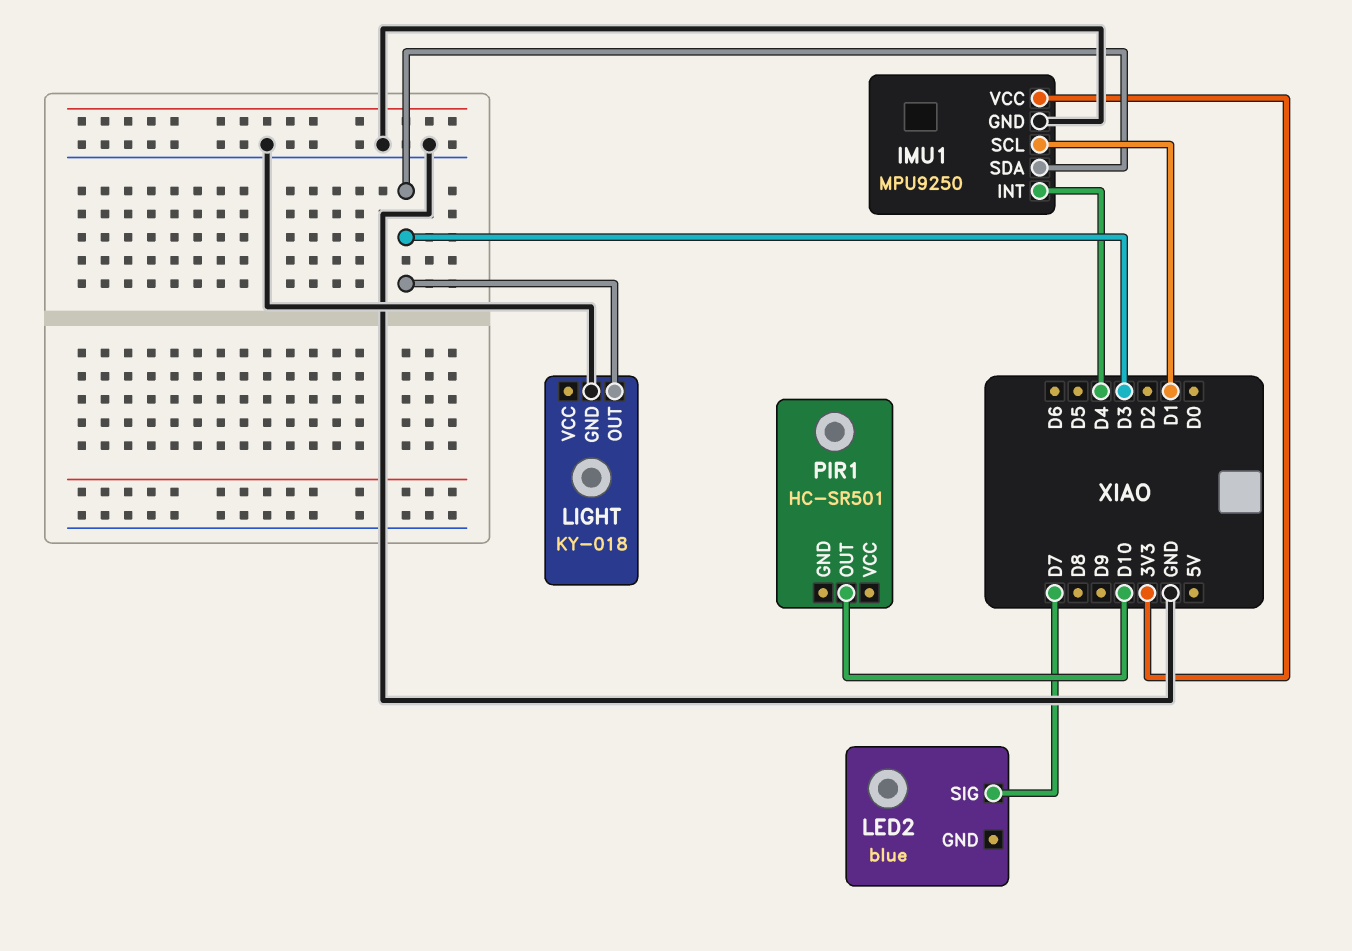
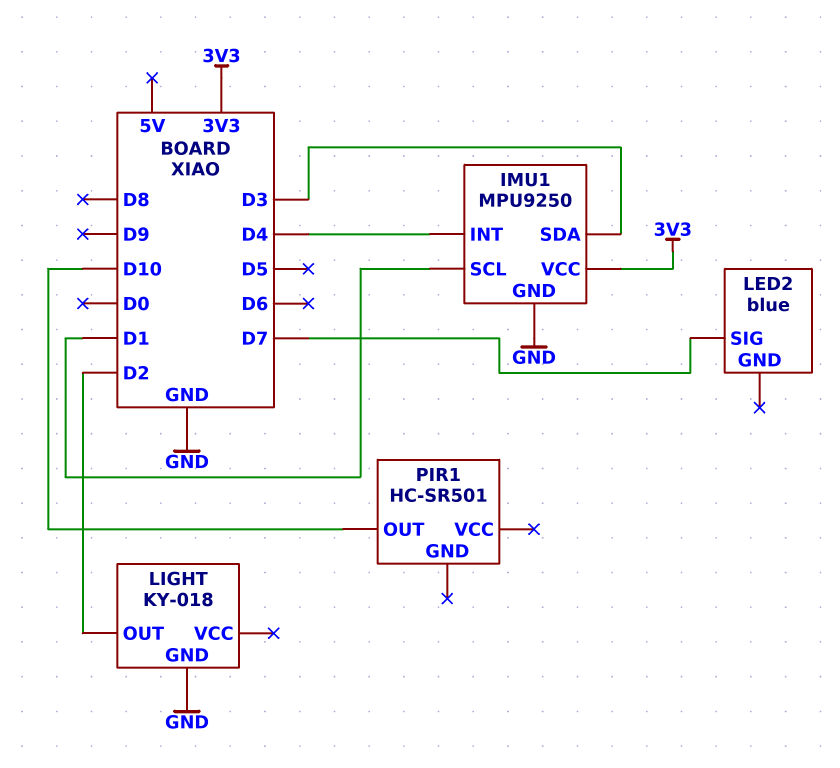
LIGHT pin OUT: D3 -> D2

